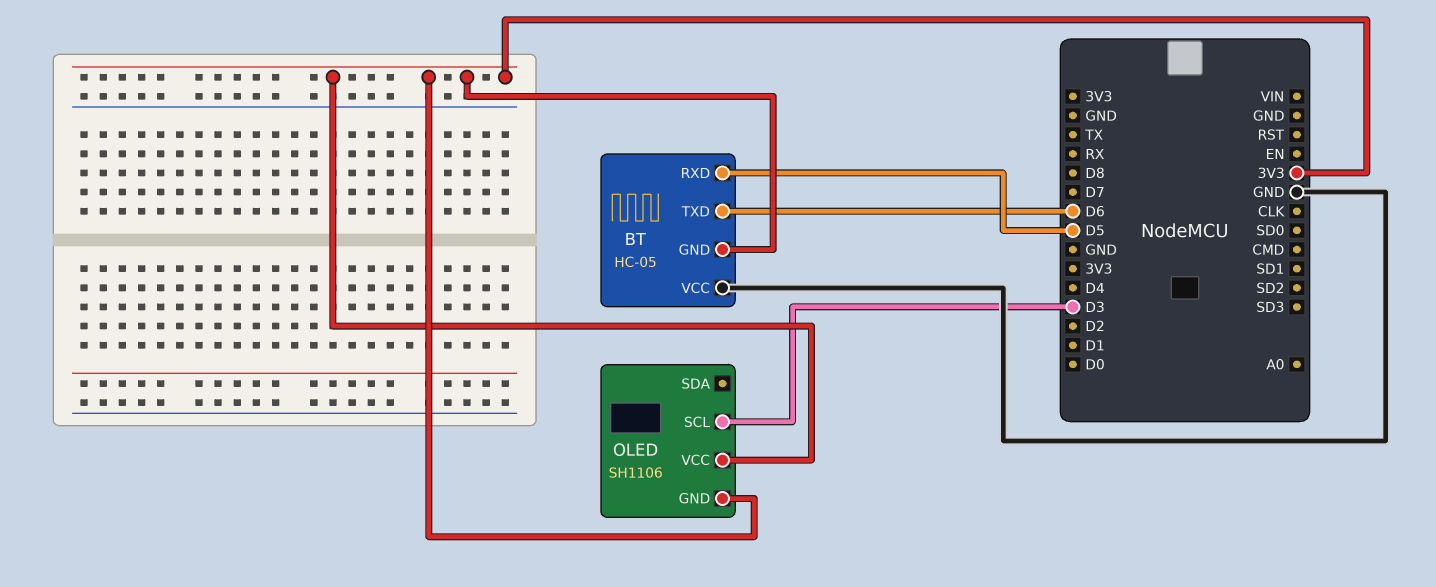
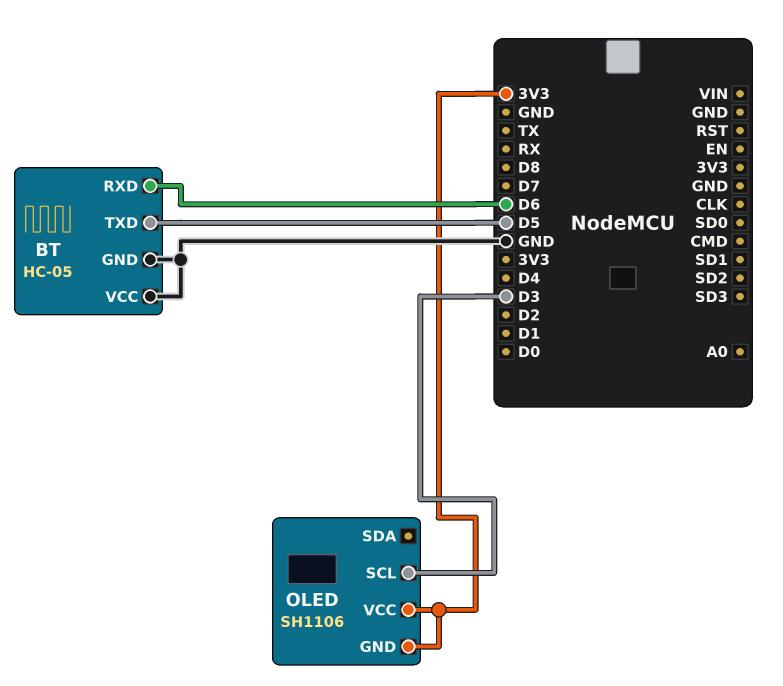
BT pin GND: 3V3 -> GND
BT pin RXD: D5 -> D6
BT pin TXD: D6 -> D5

